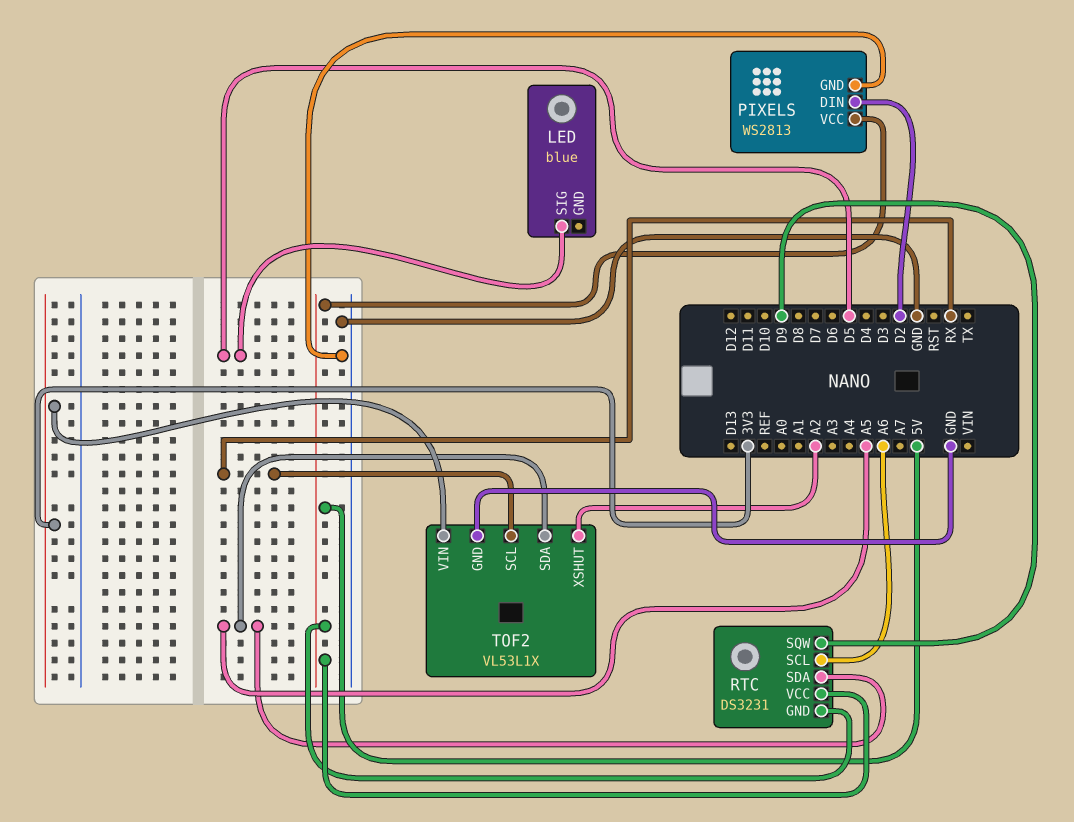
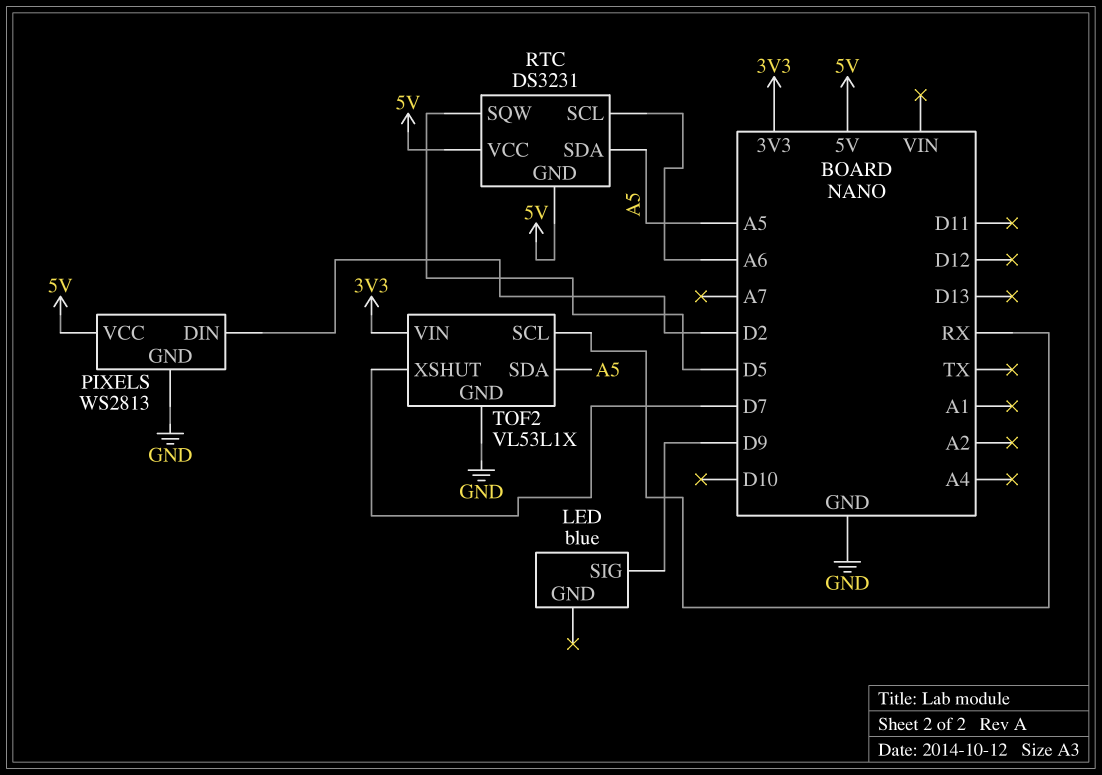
LED pin SIG: D5 -> D9
RTC pin SQW: D9 -> D5
TOF2 pin XSHUT: A2 -> D7

